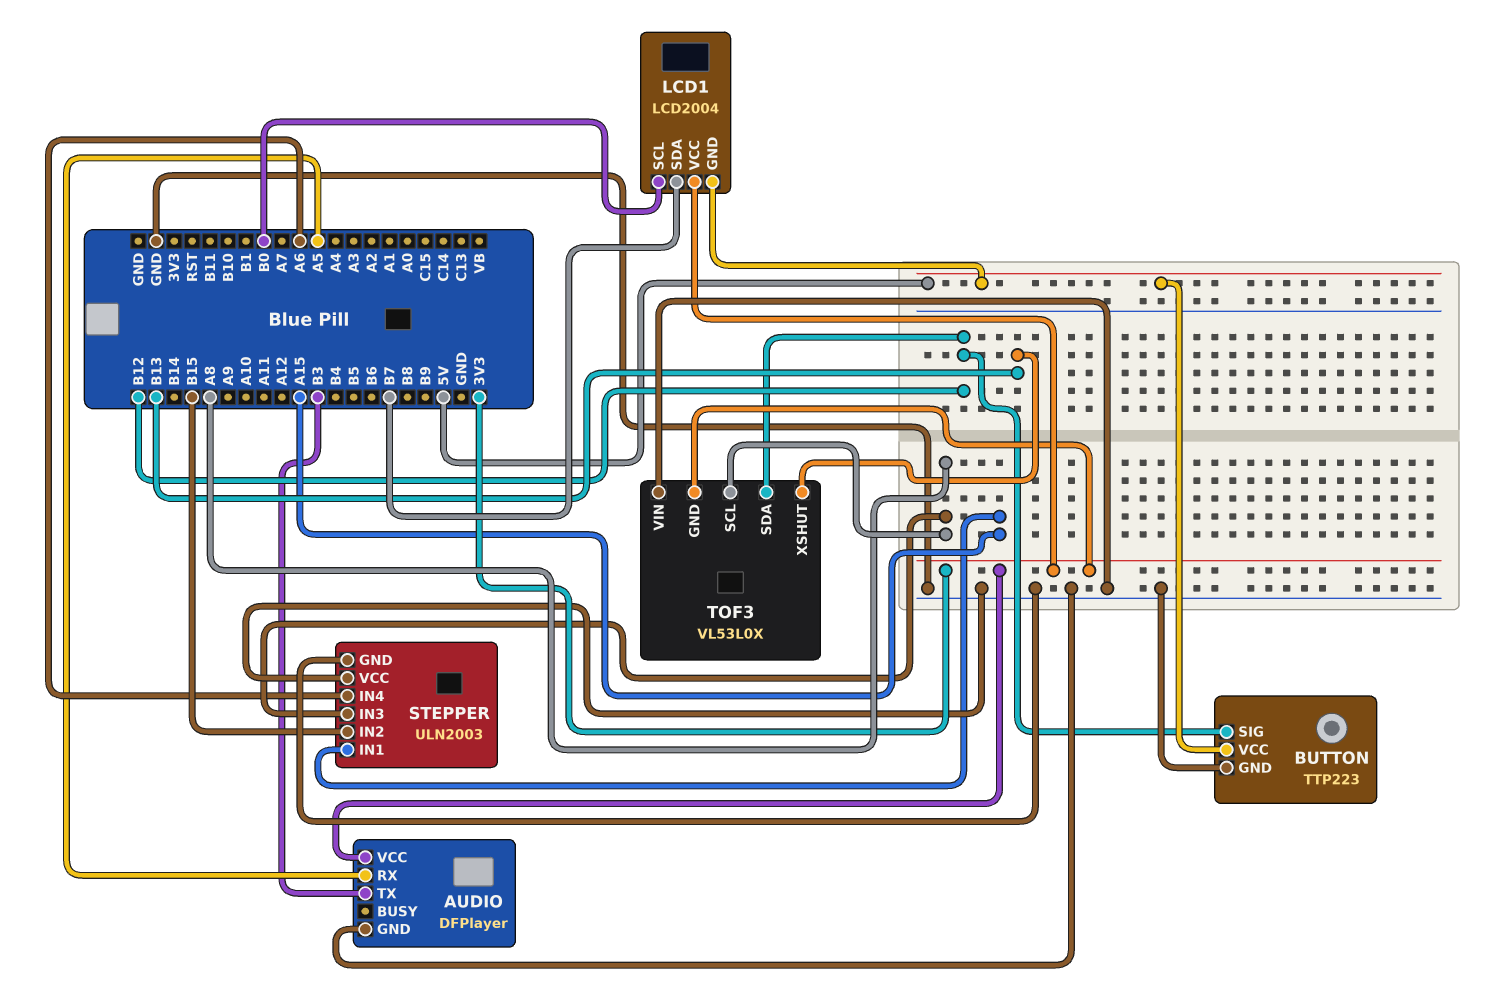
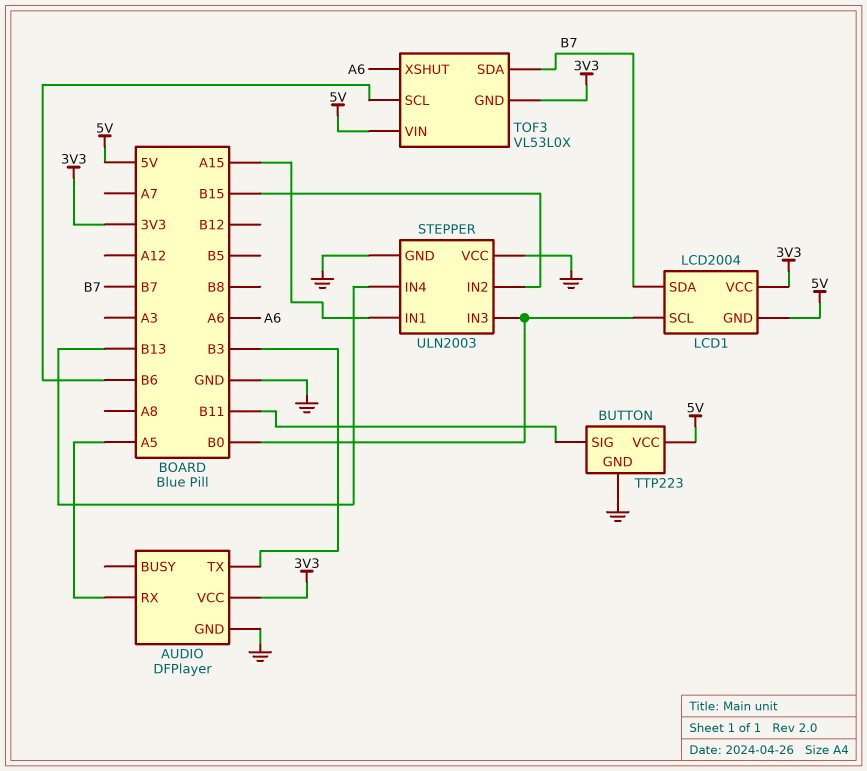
BUTTON pin SIG: B12 -> B11
STEPPER pin IN3: A8 -> B0
STEPPER pin IN4: A6 -> B13
TOF3 pin SCL: A8 -> B6
TOF3 pin SDA: B12 -> B7
TOF3 pin VIN: GND -> 5V
TOF3 pin XSHUT: B13 -> A6

